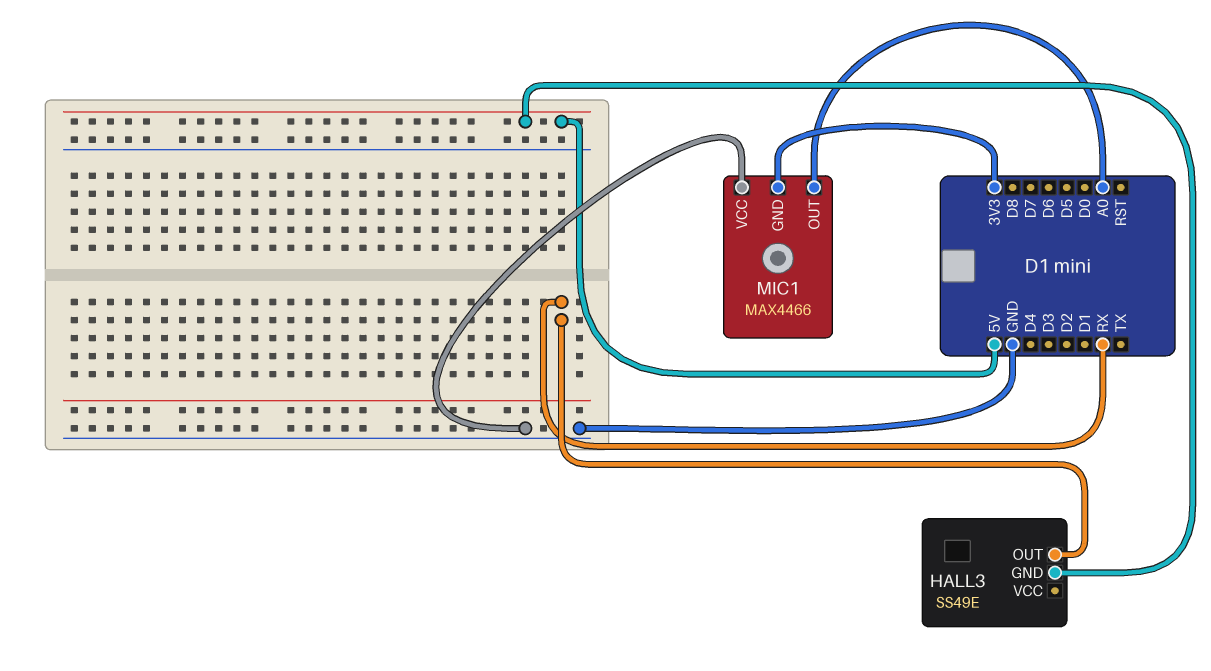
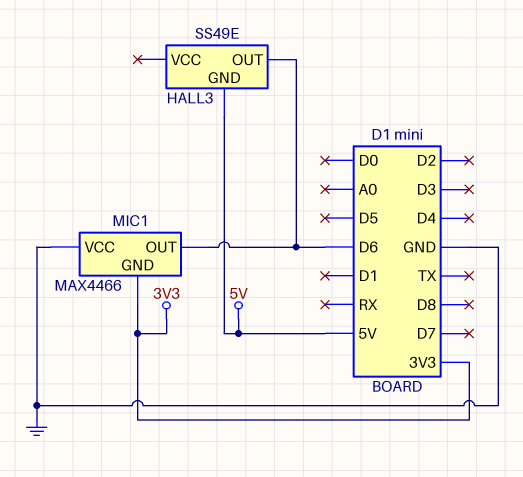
HALL3 pin OUT: RX -> D6
MIC1 pin OUT: A0 -> D6

